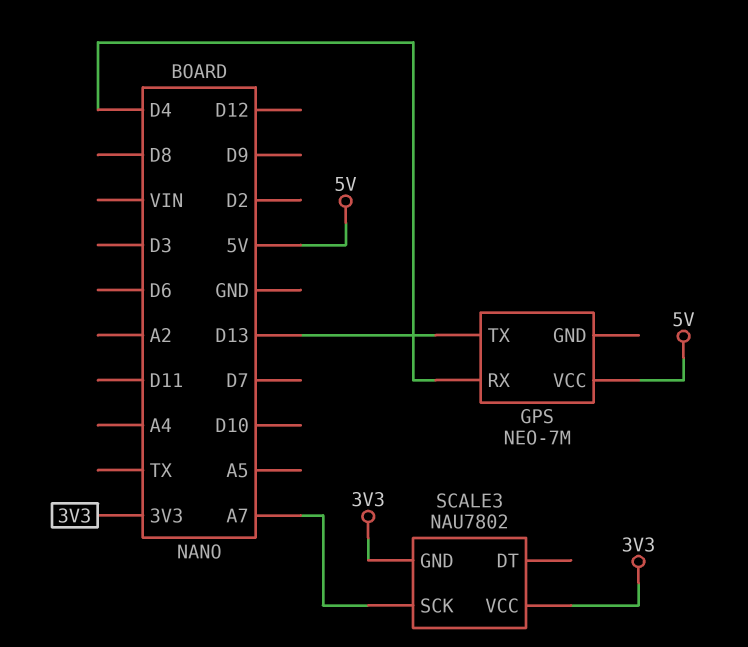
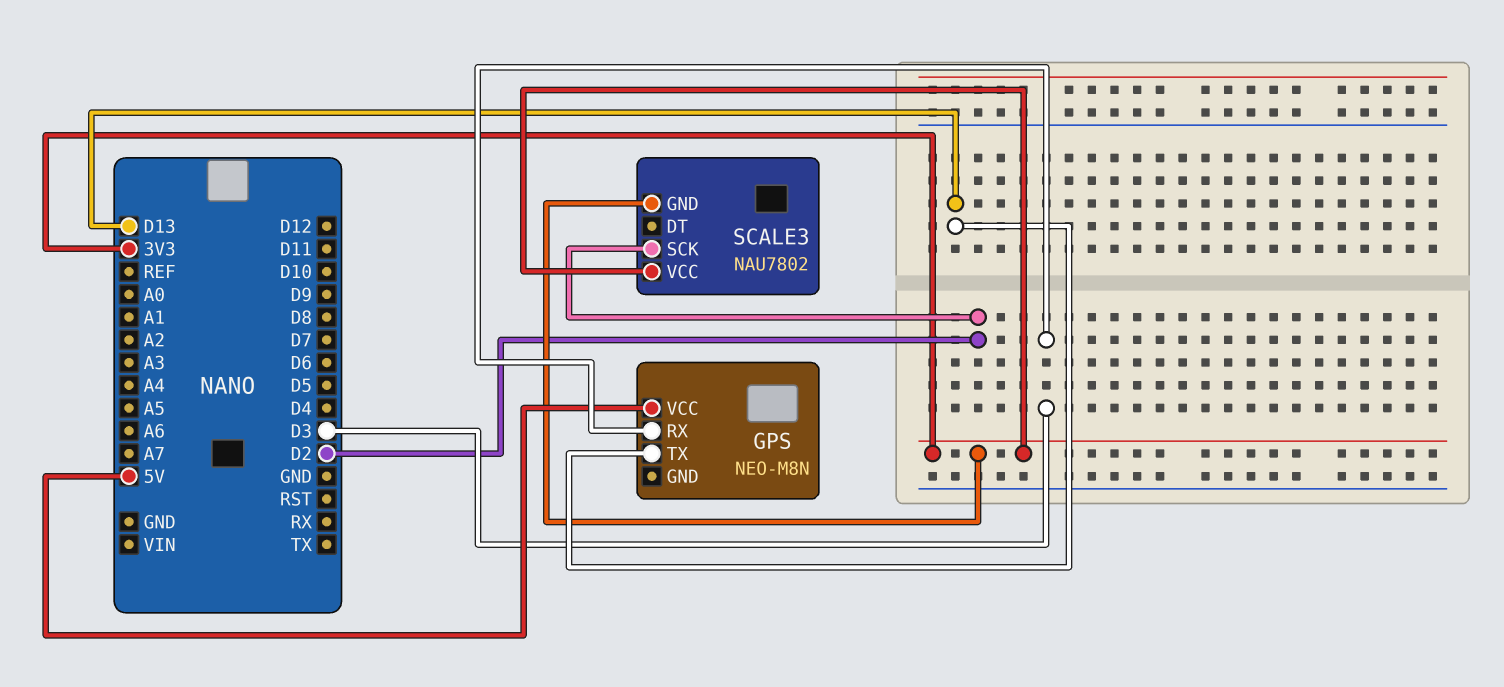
GPS: NEO-7M -> NEO-M8N
GPS pin RX: D4 -> D3
SCALE3 pin SCK: A7 -> D2

